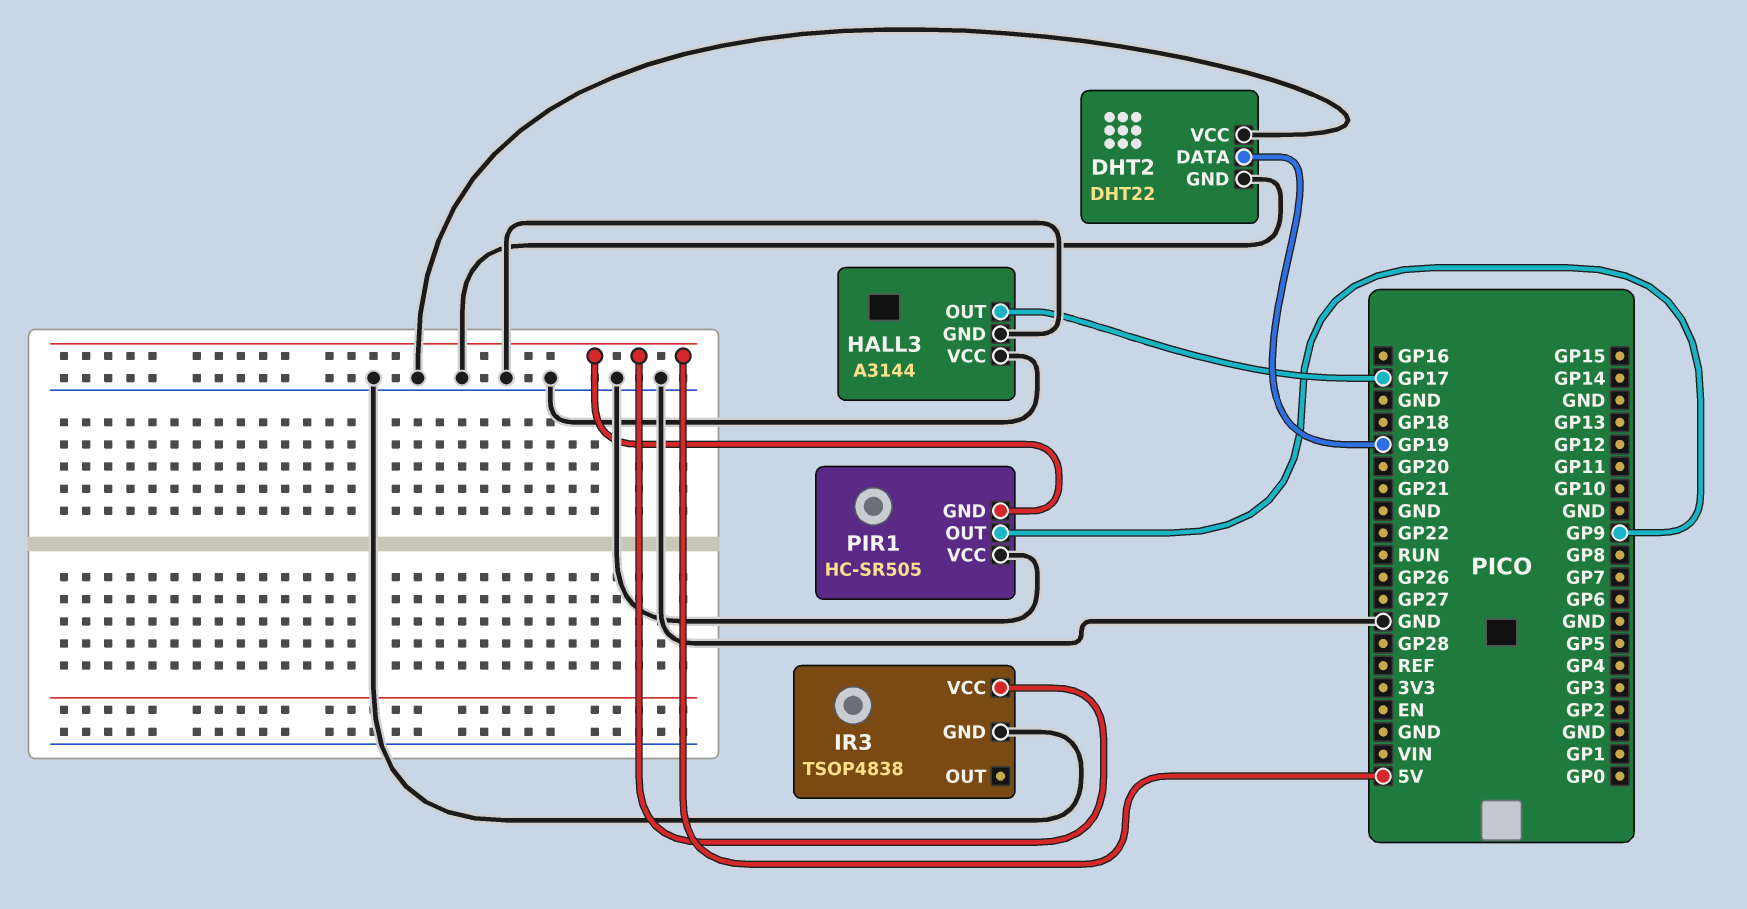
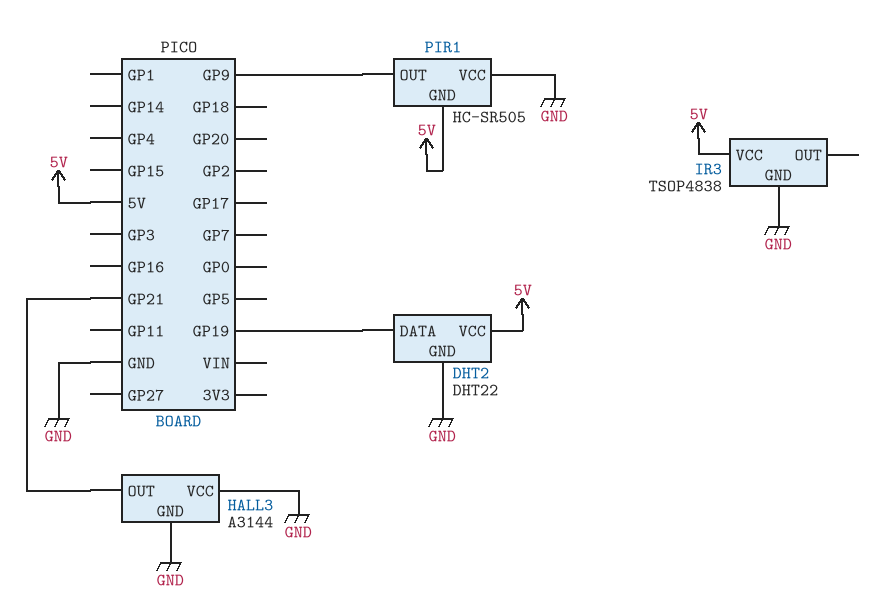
DHT2 pin VCC: GND -> 5V
HALL3 pin OUT: GP17 -> GP21

